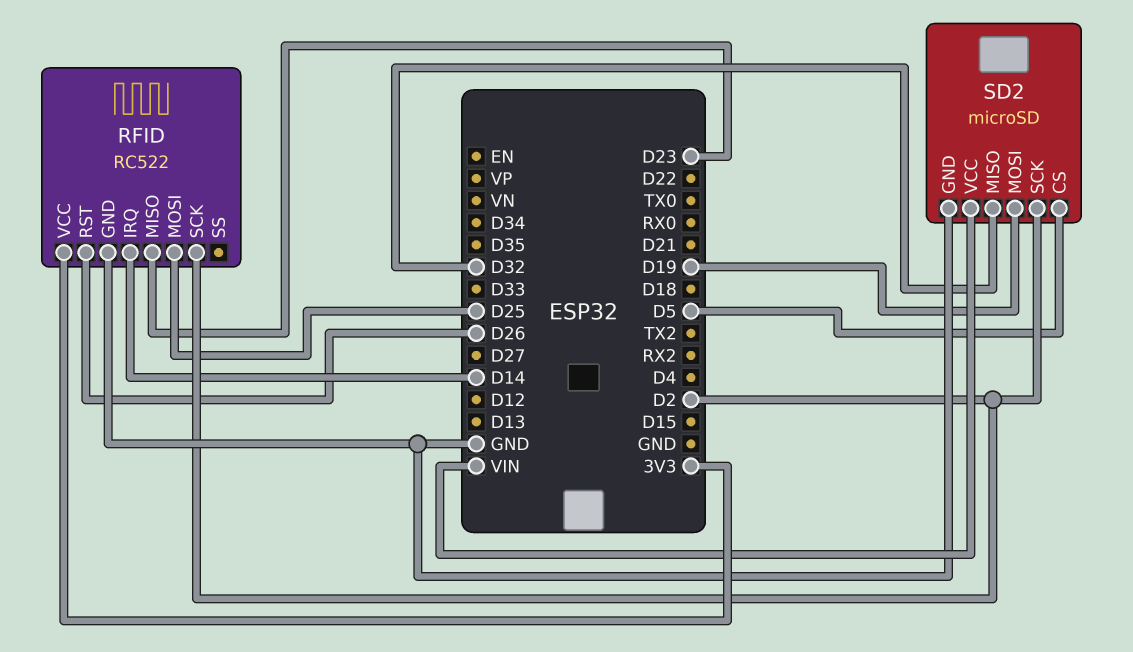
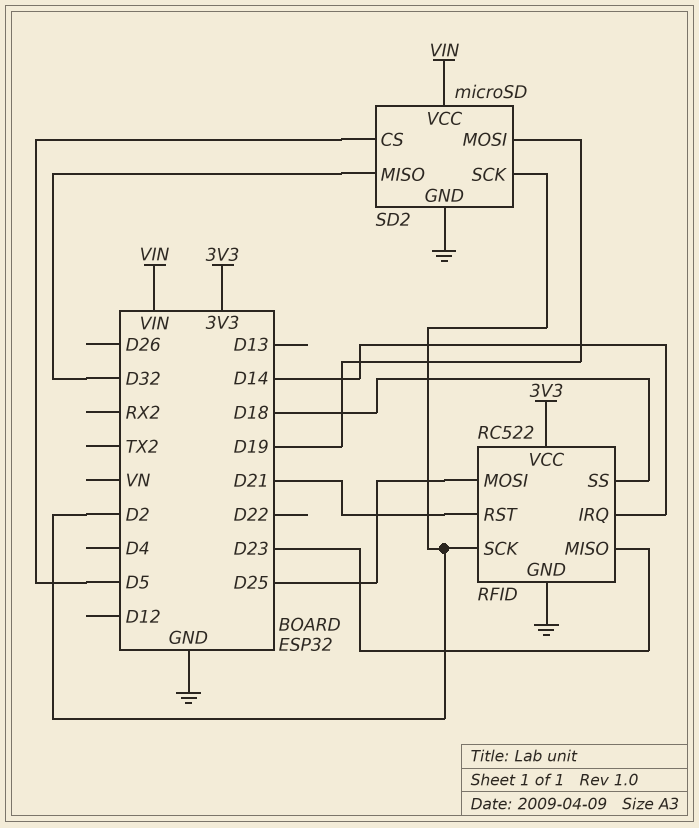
RFID pin RST: D26 -> D21
RFID pin SS: none -> D18

